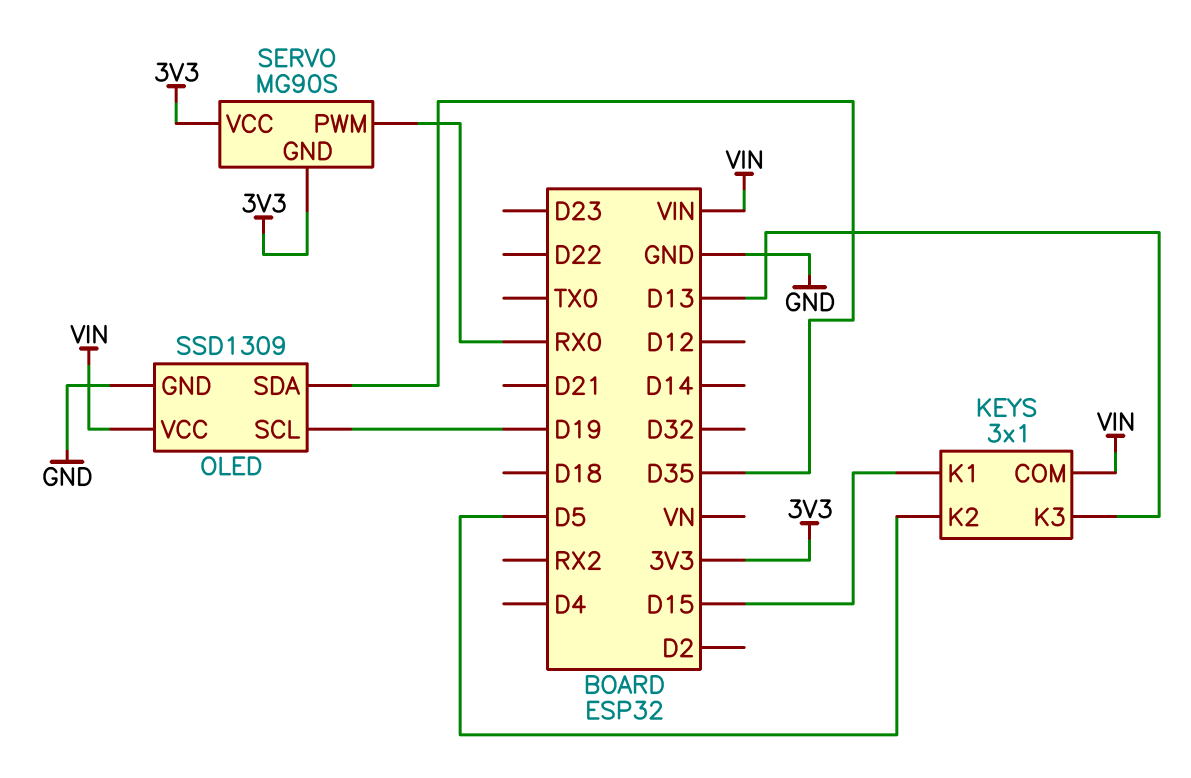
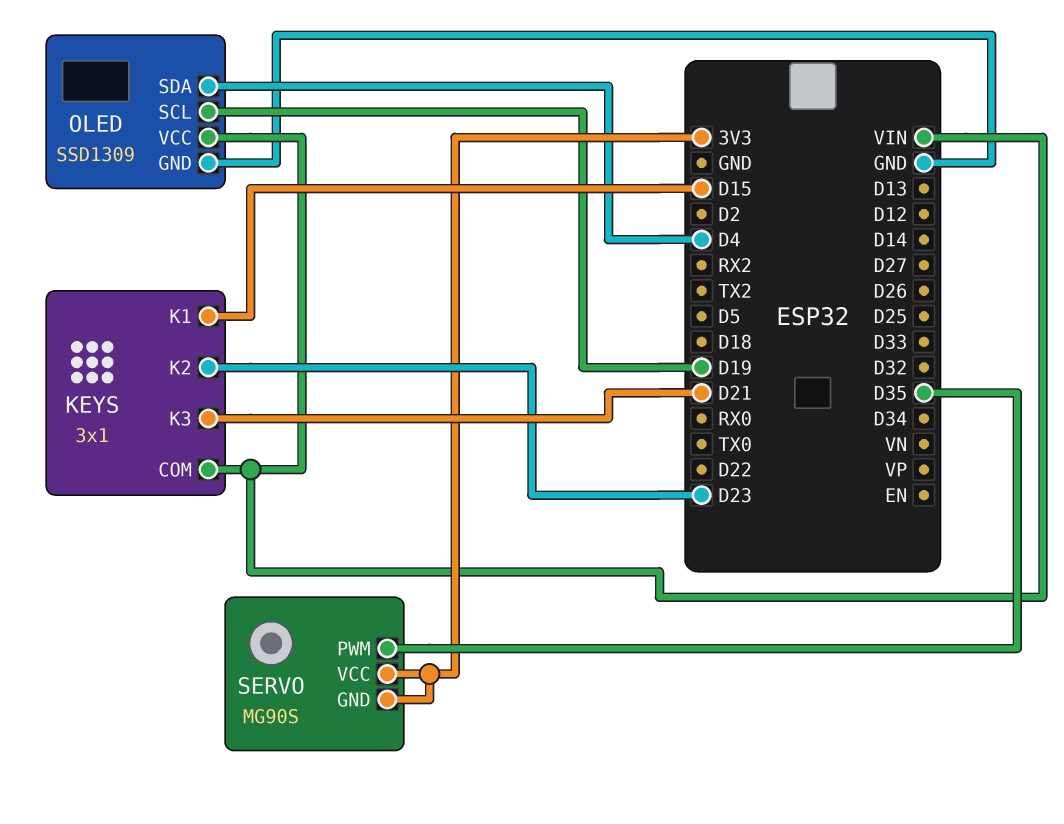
KEYS pin K2: D5 -> D23
KEYS pin K3: D13 -> D21
OLED pin SDA: D35 -> D4
SERVO pin PWM: RX0 -> D35

